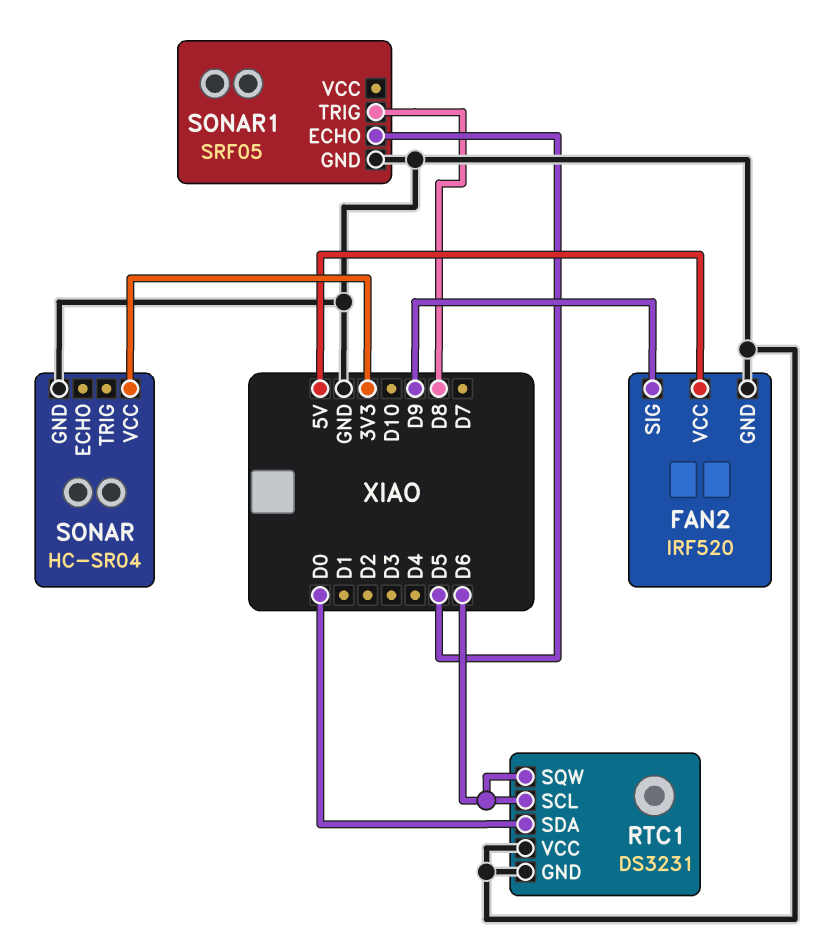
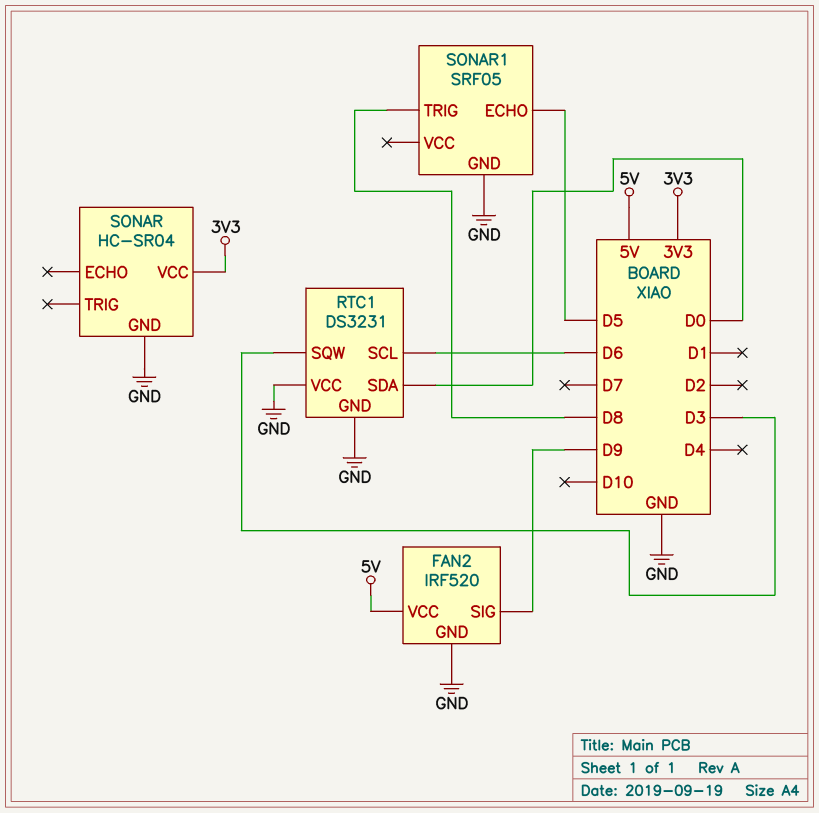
RTC1 pin SQW: D6 -> D3

